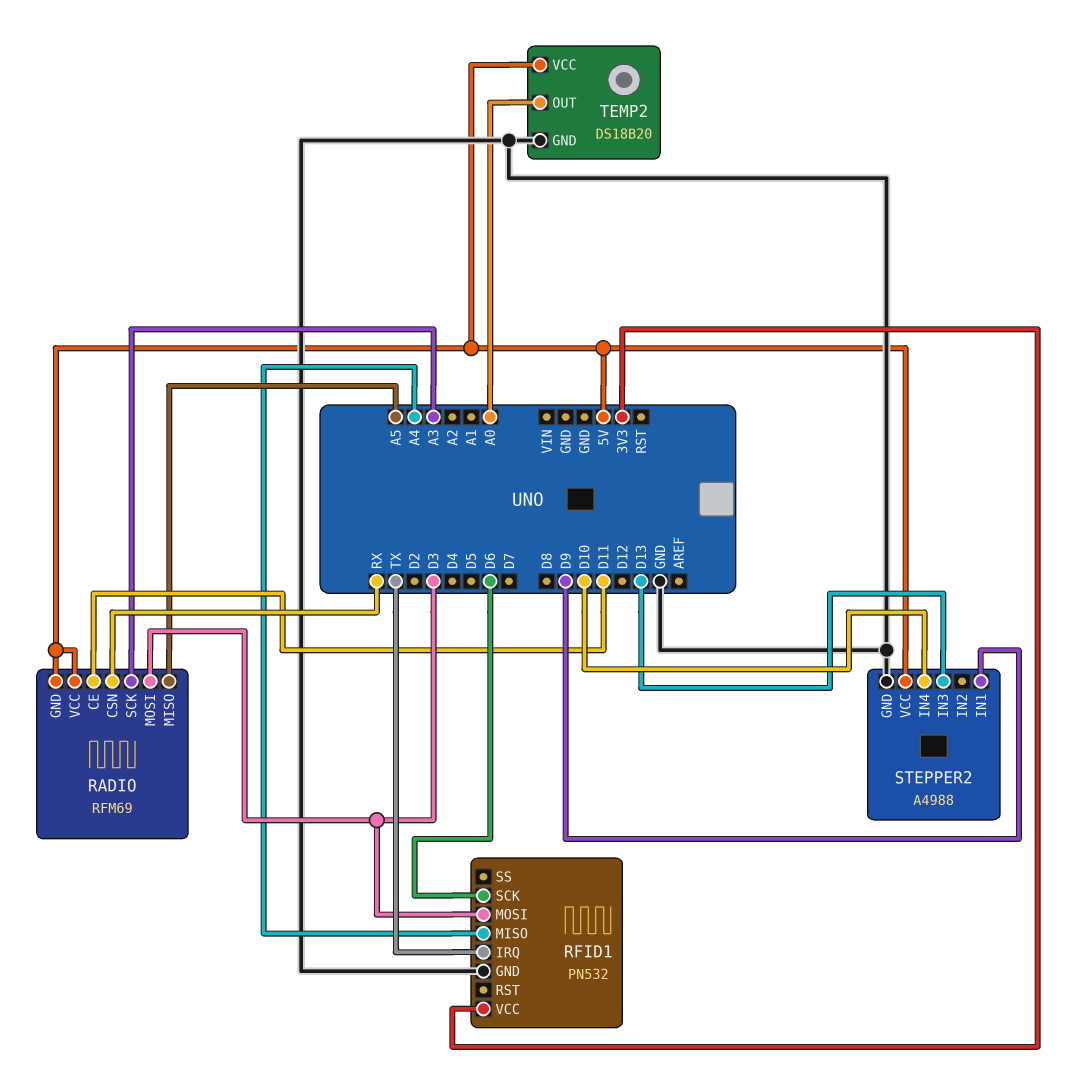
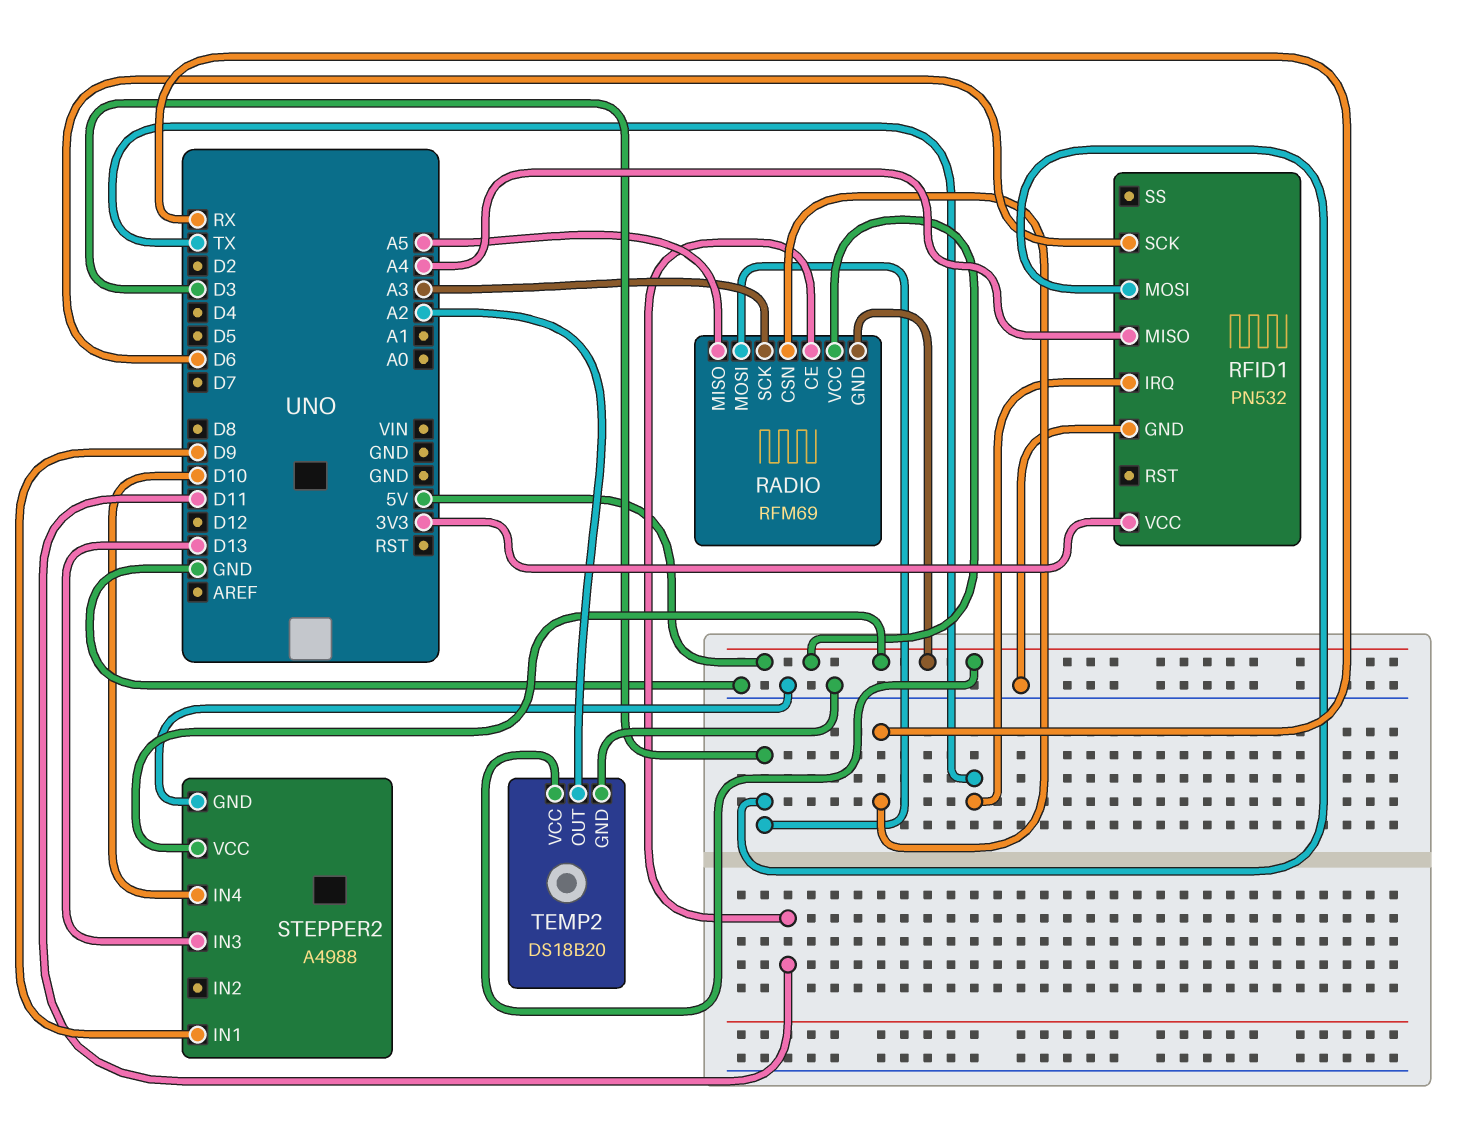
TEMP2 pin OUT: A0 -> A2

